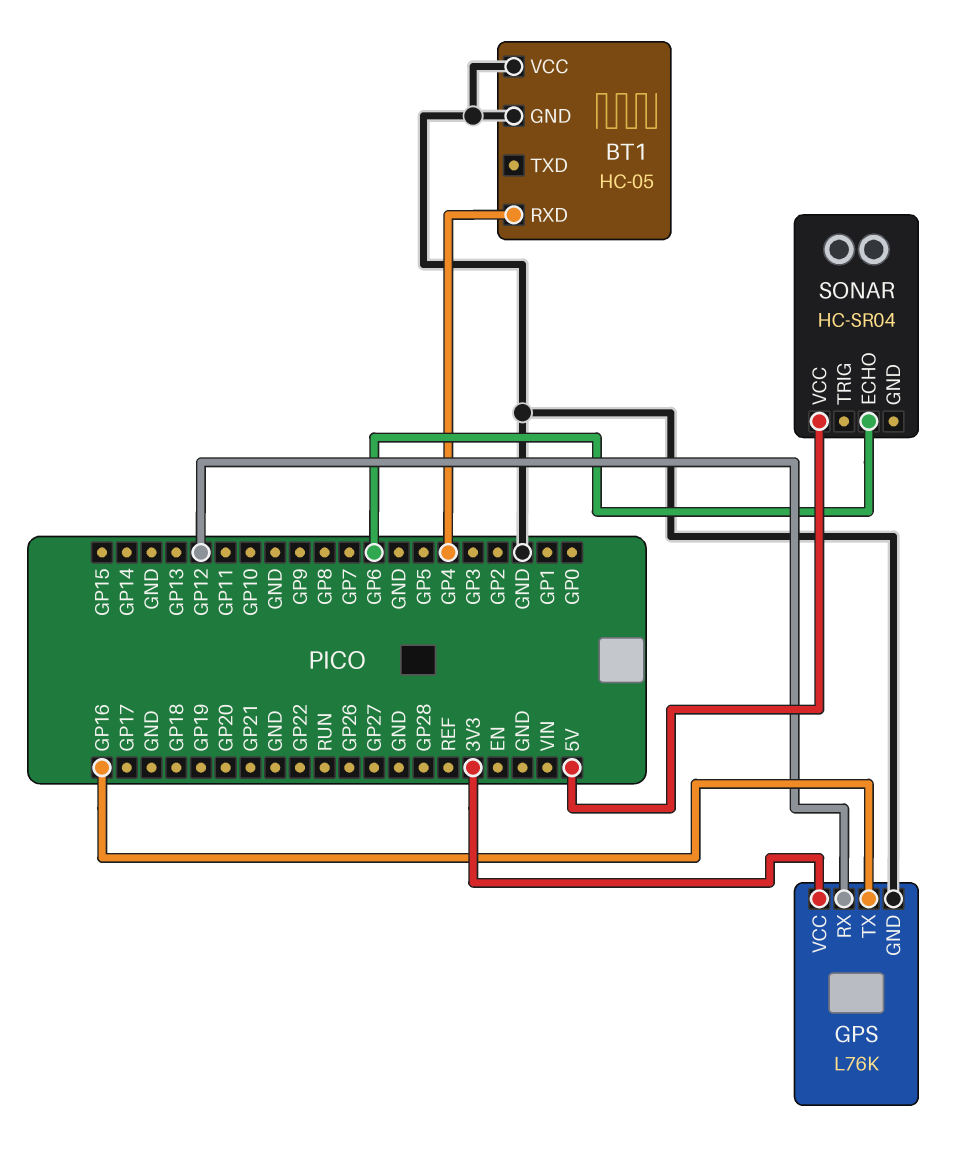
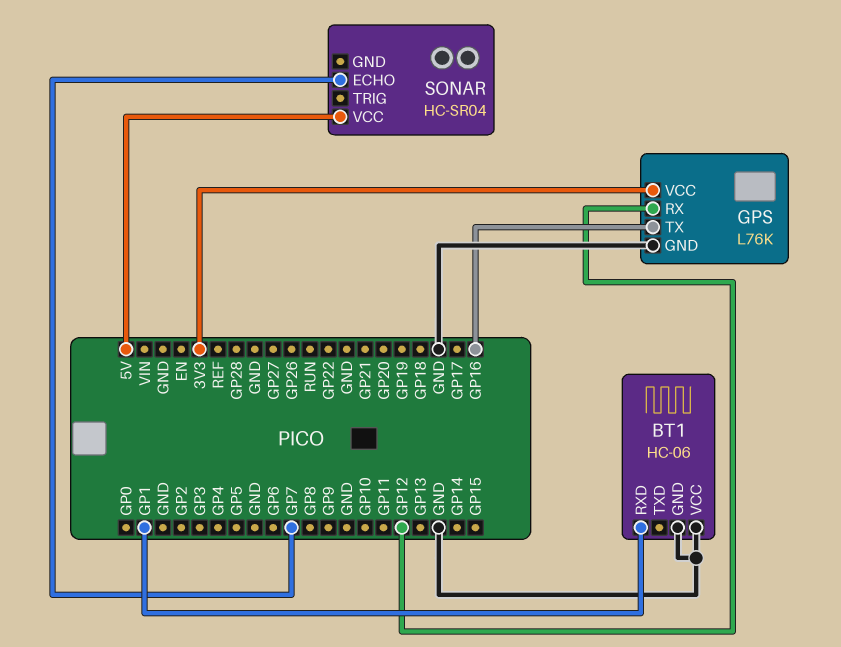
BT1: HC-05 -> HC-06
BT1 pin RXD: GP4 -> GP1
SONAR pin ECHO: GP6 -> GP7

